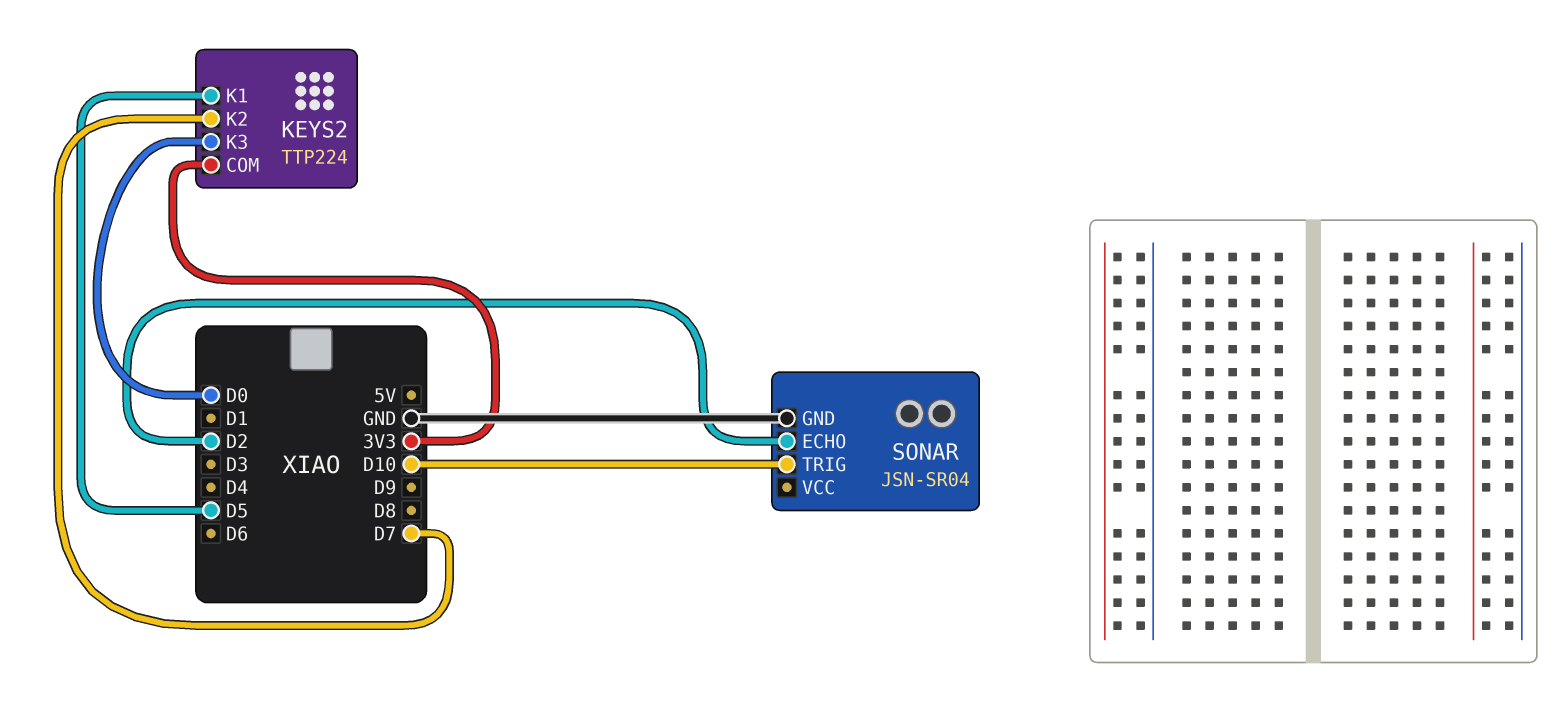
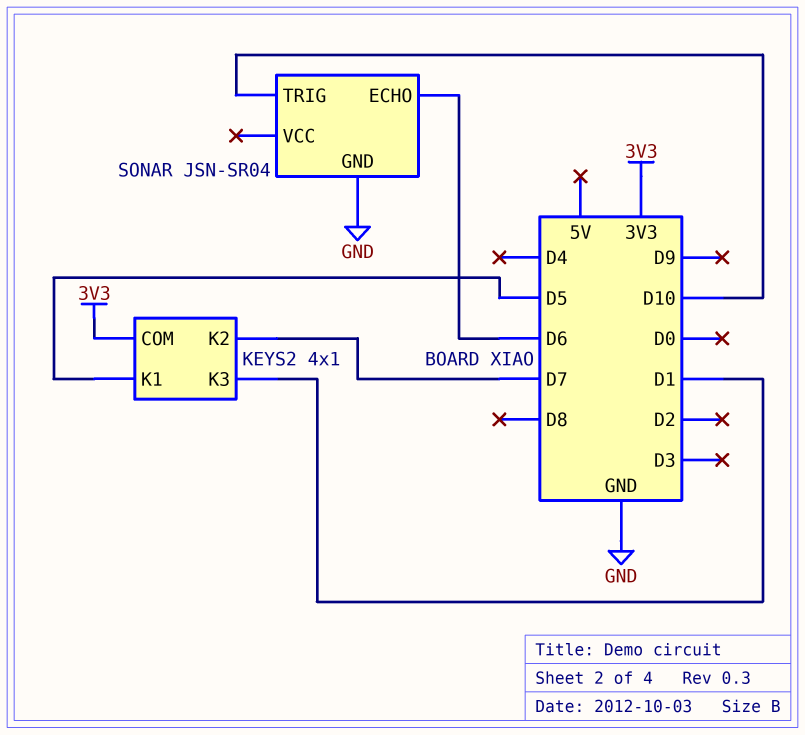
KEYS2: TTP224 -> 4x1
KEYS2 pin K3: D0 -> D1
SONAR pin ECHO: D2 -> D6

